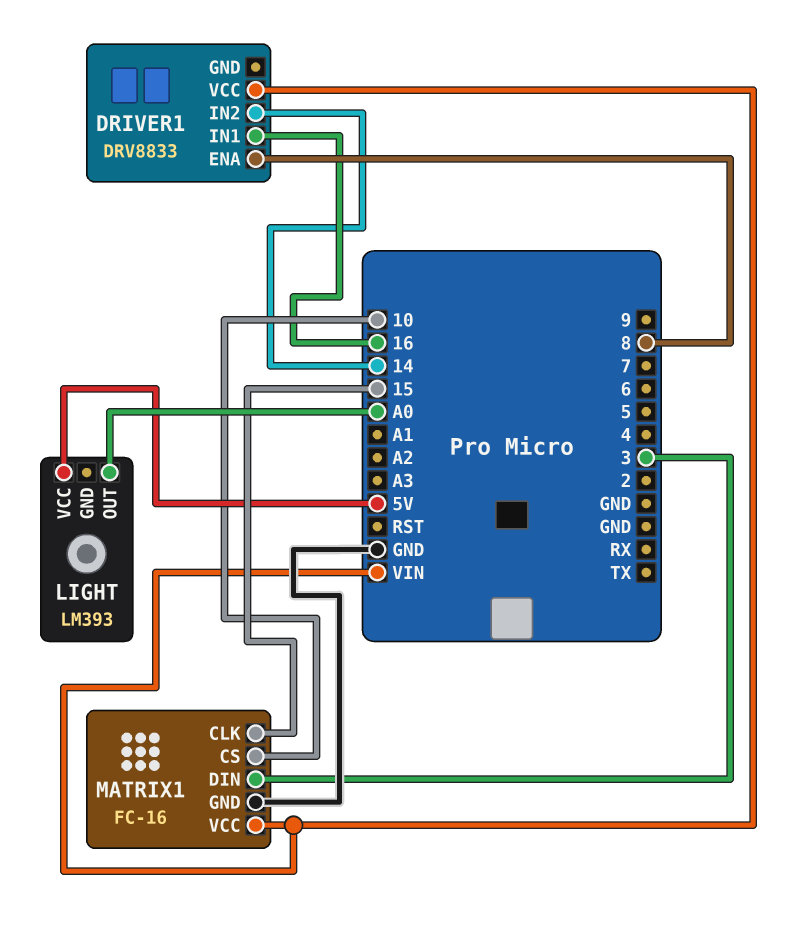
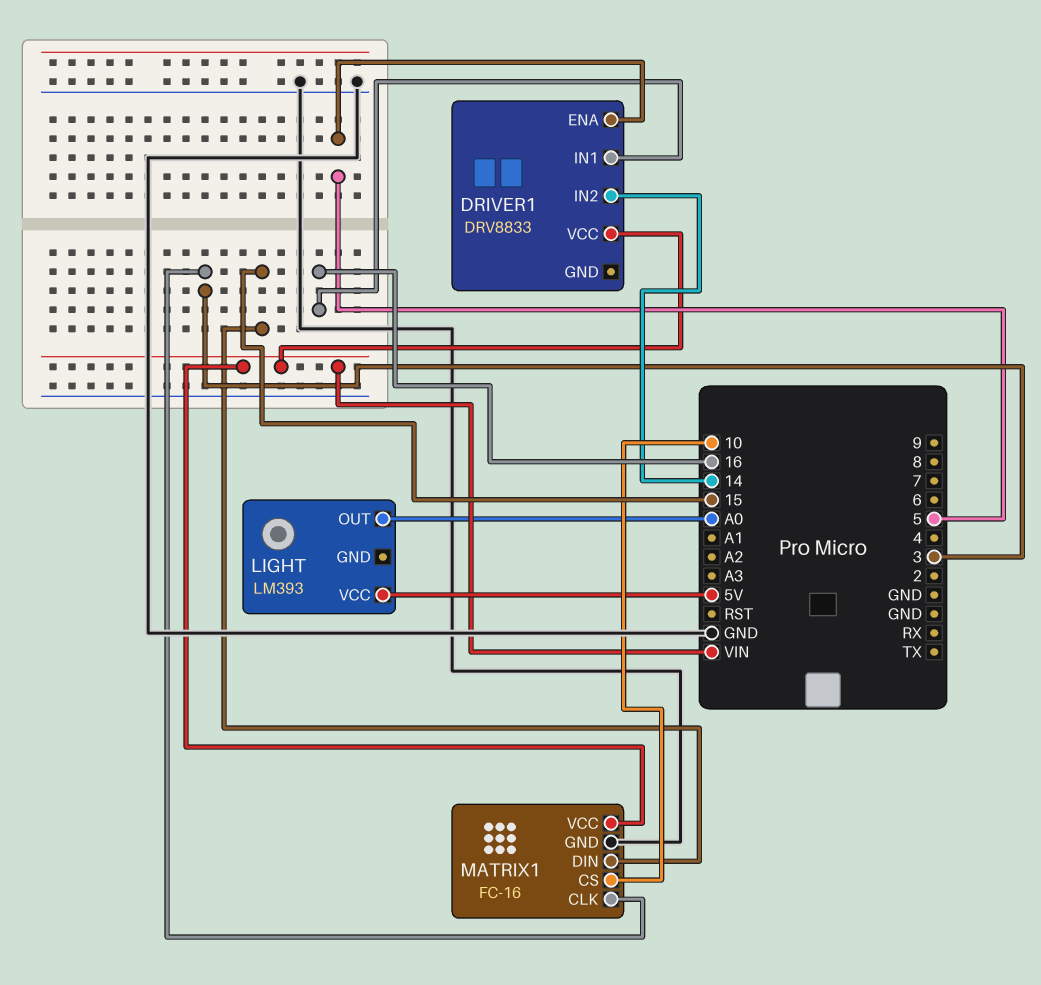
DRIVER1 pin ENA: 8 -> 5
MATRIX1 pin CLK: 15 -> 3
MATRIX1 pin DIN: 3 -> 15

